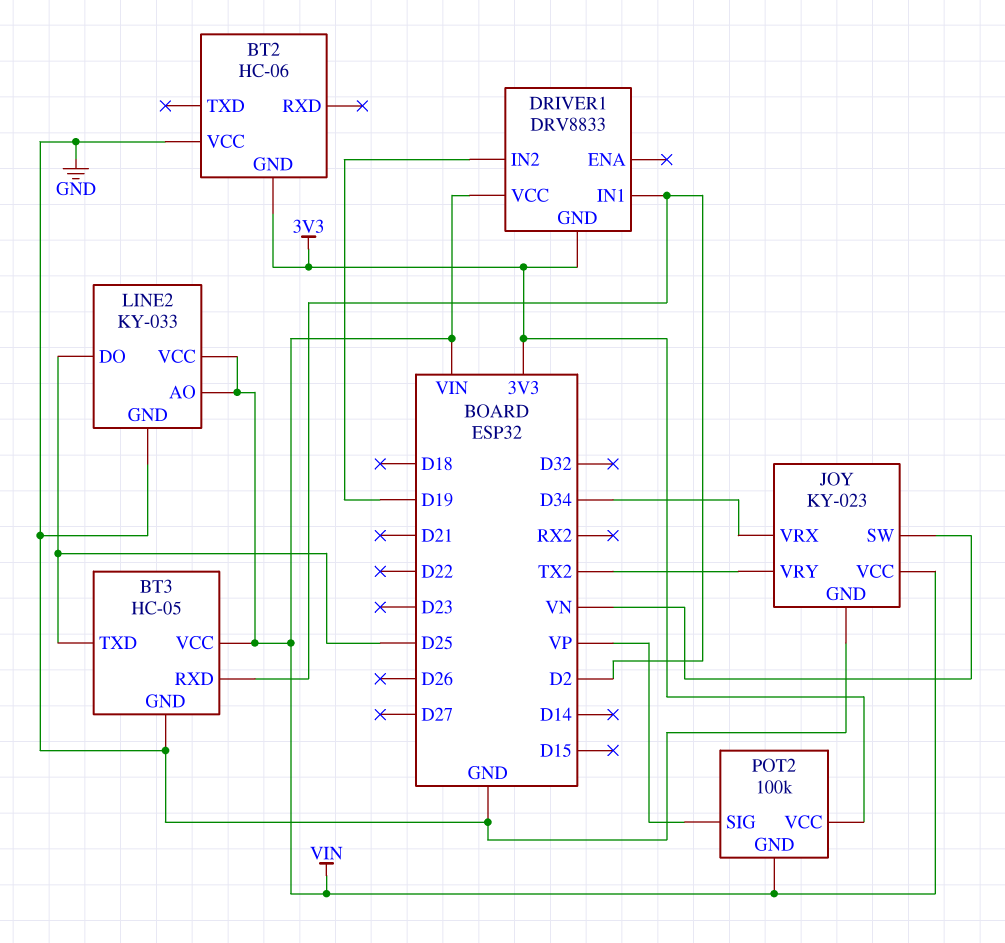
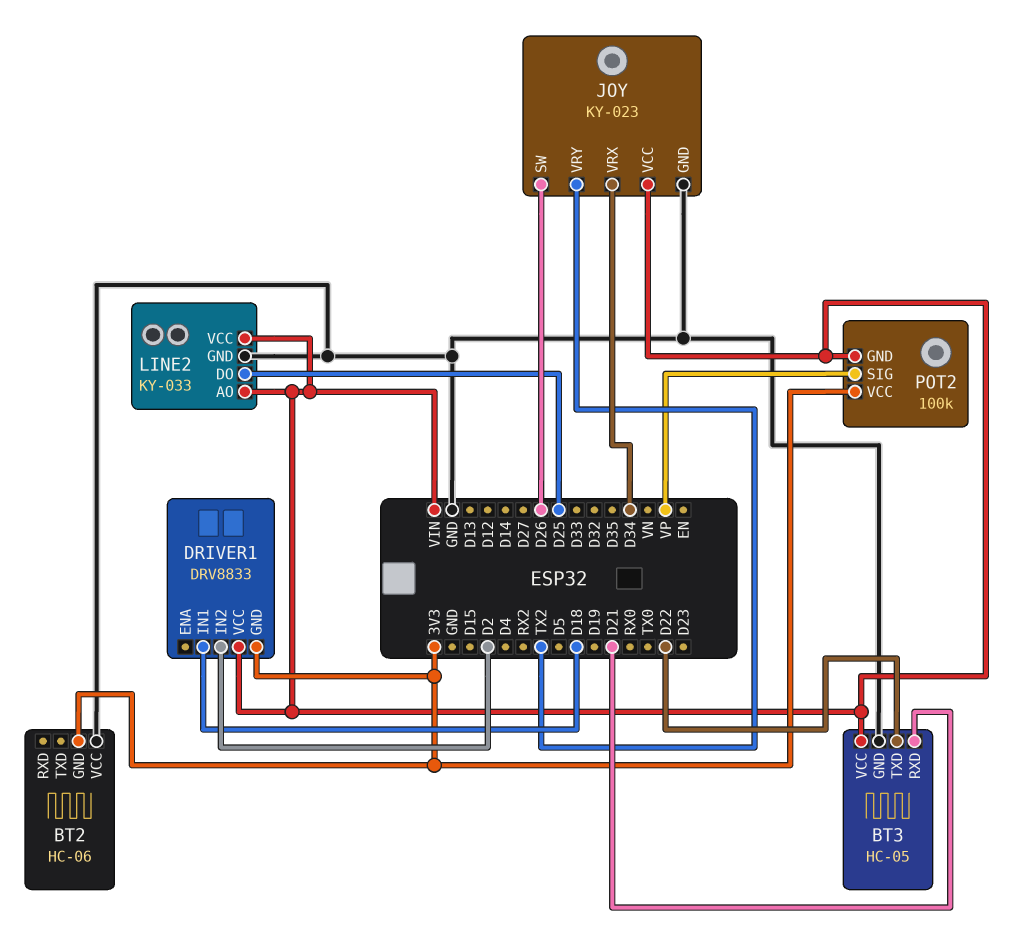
BT3 pin RXD: D2 -> D21
BT3 pin TXD: D25 -> D22
DRIVER1 pin IN1: D2 -> D18
DRIVER1 pin IN2: D19 -> D2
JOY pin SW: VN -> D26

